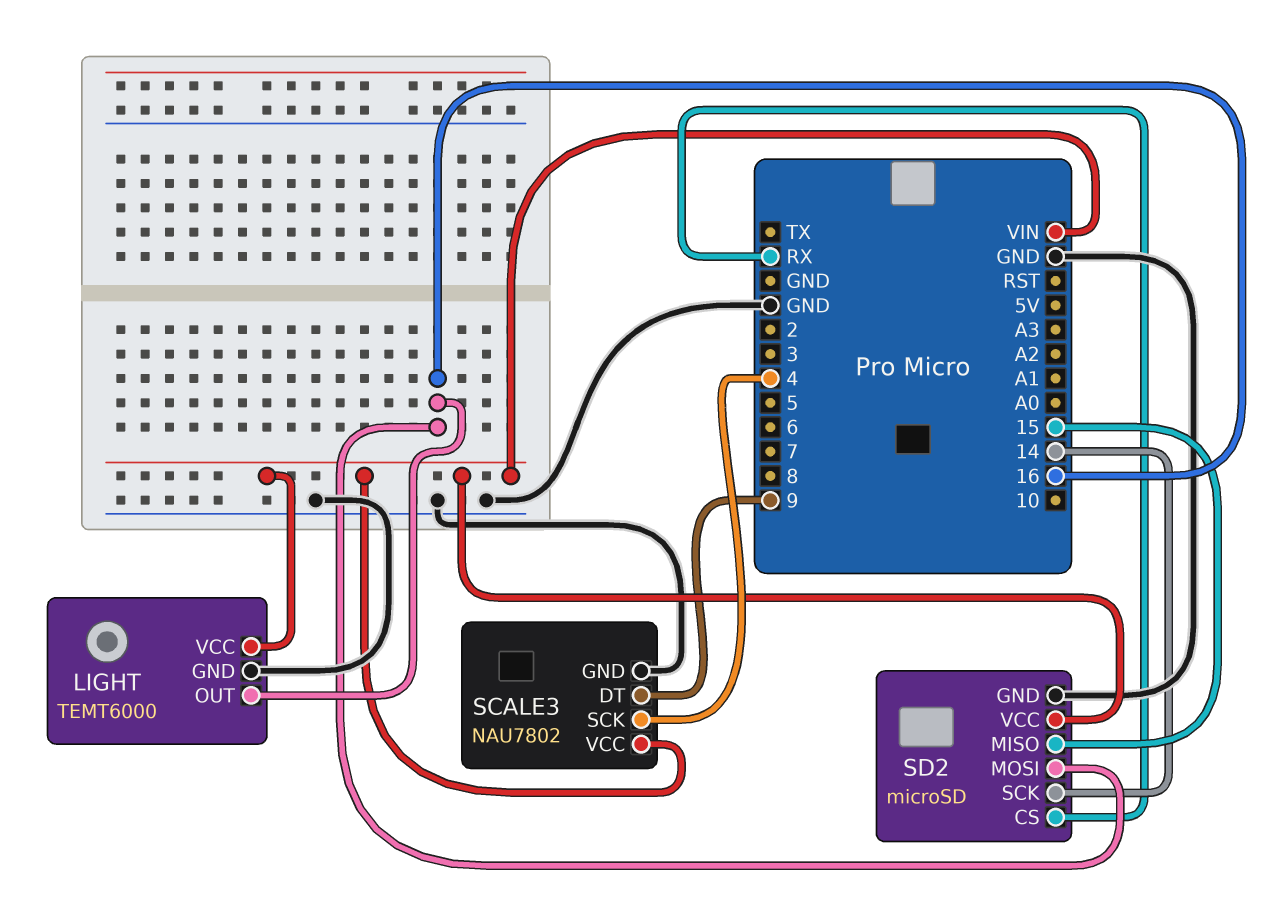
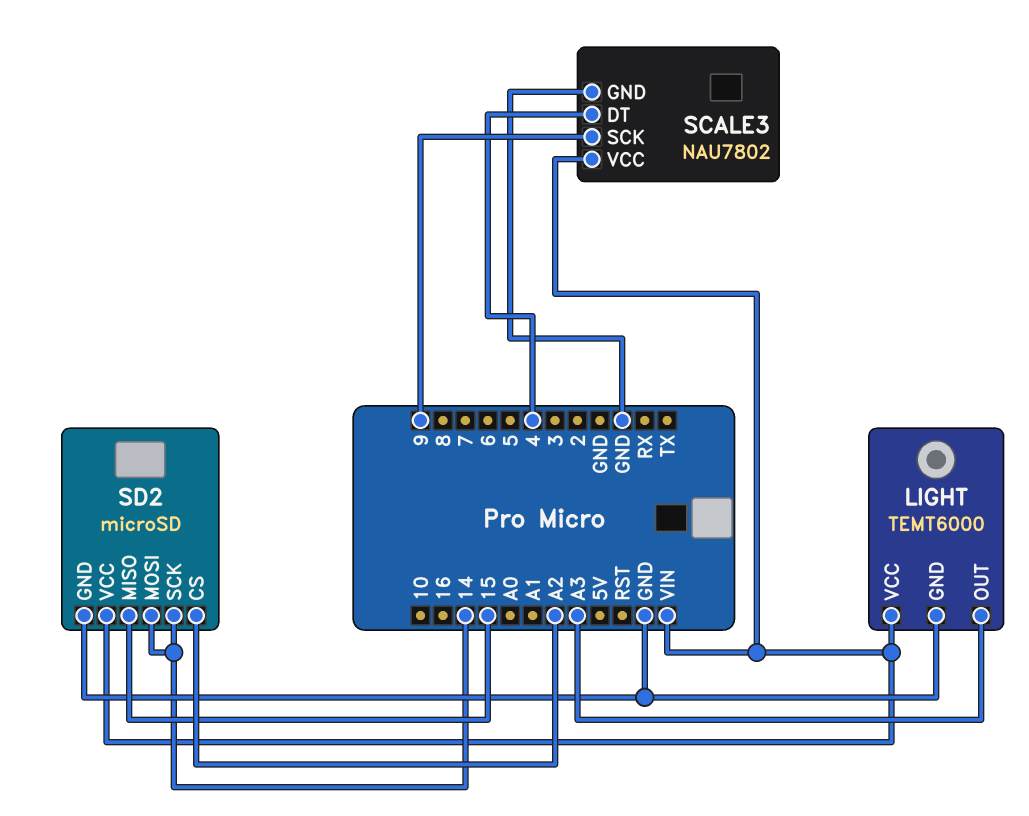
LIGHT pin OUT: 16 -> A3
SCALE3 pin DT: 9 -> 4
SCALE3 pin SCK: 4 -> 9
SD2 pin CS: RX -> A2
SD2 pin MOSI: 16 -> 14

